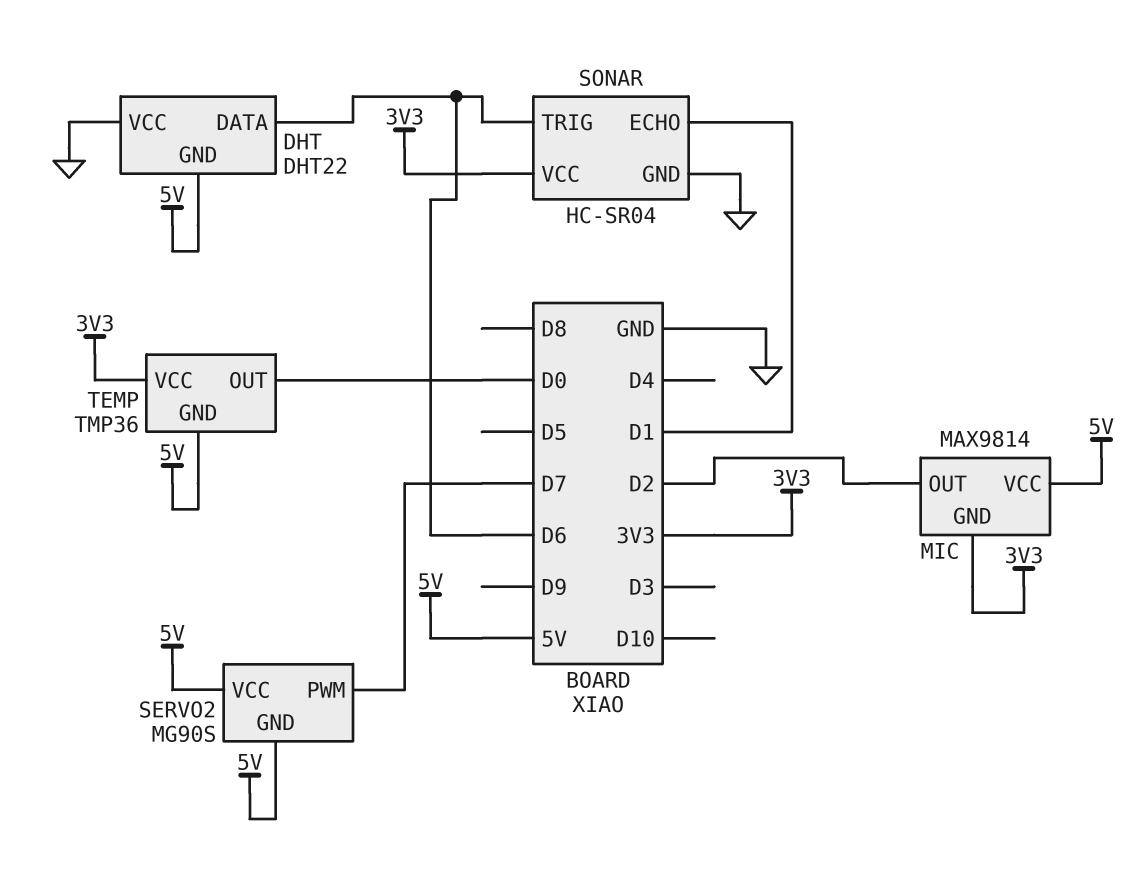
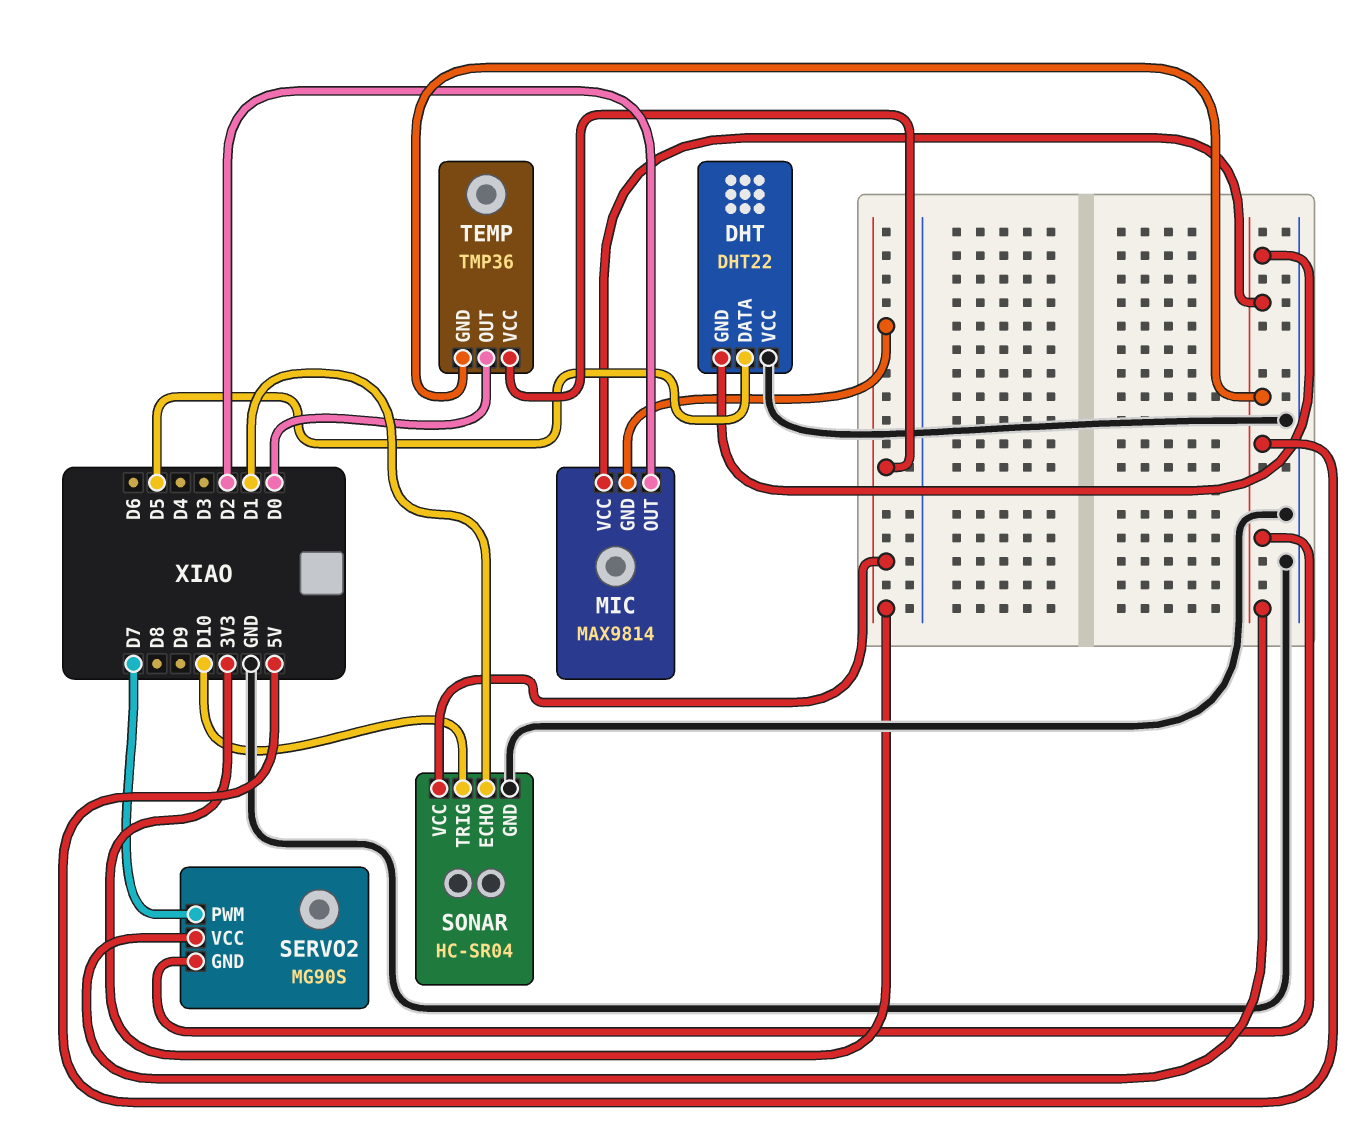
DHT pin DATA: D6 -> D5
SONAR pin TRIG: D6 -> D10

